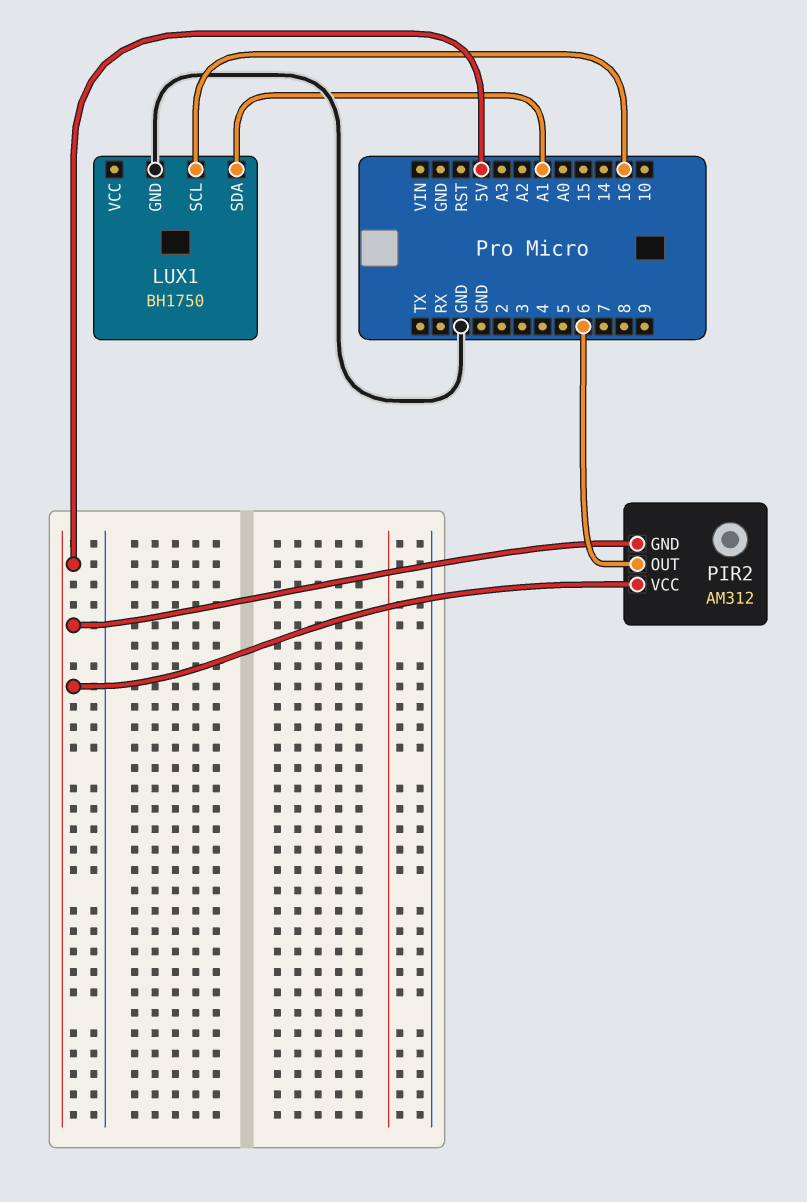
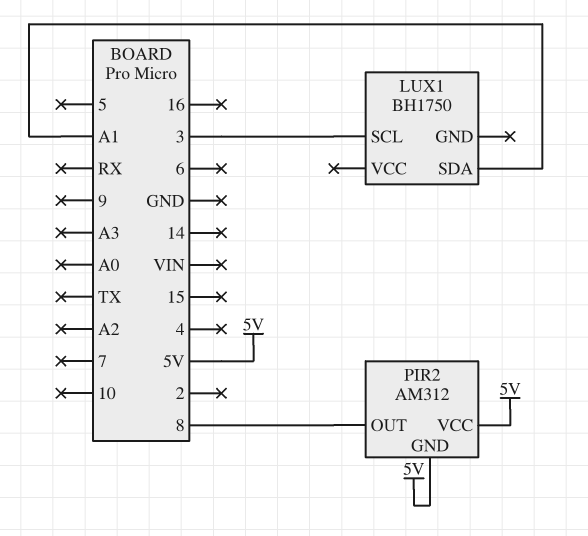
LUX1 pin GND: GND -> none
LUX1 pin SCL: 16 -> 3
PIR2 pin OUT: 6 -> 8

